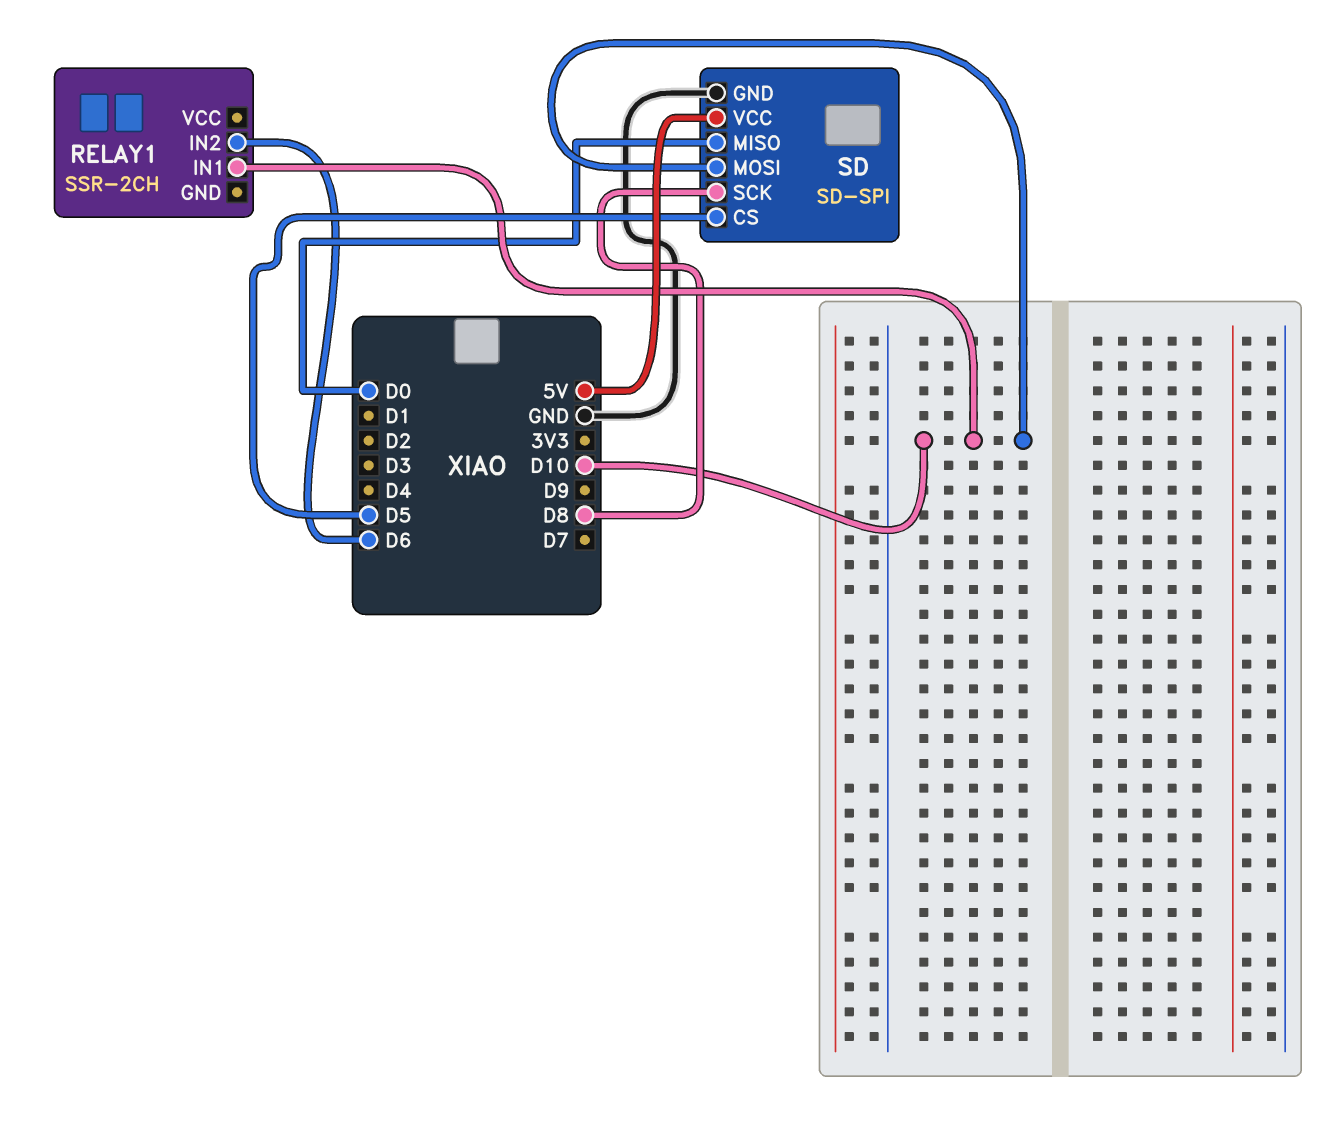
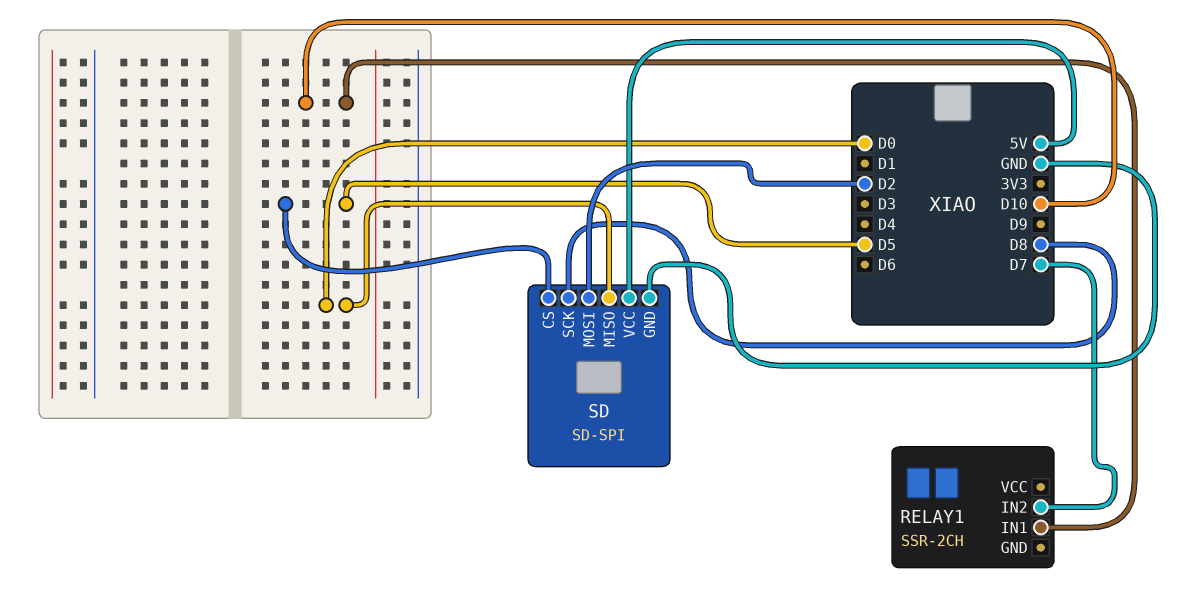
RELAY1 pin IN2: D6 -> D7
SD pin MOSI: D10 -> D2

